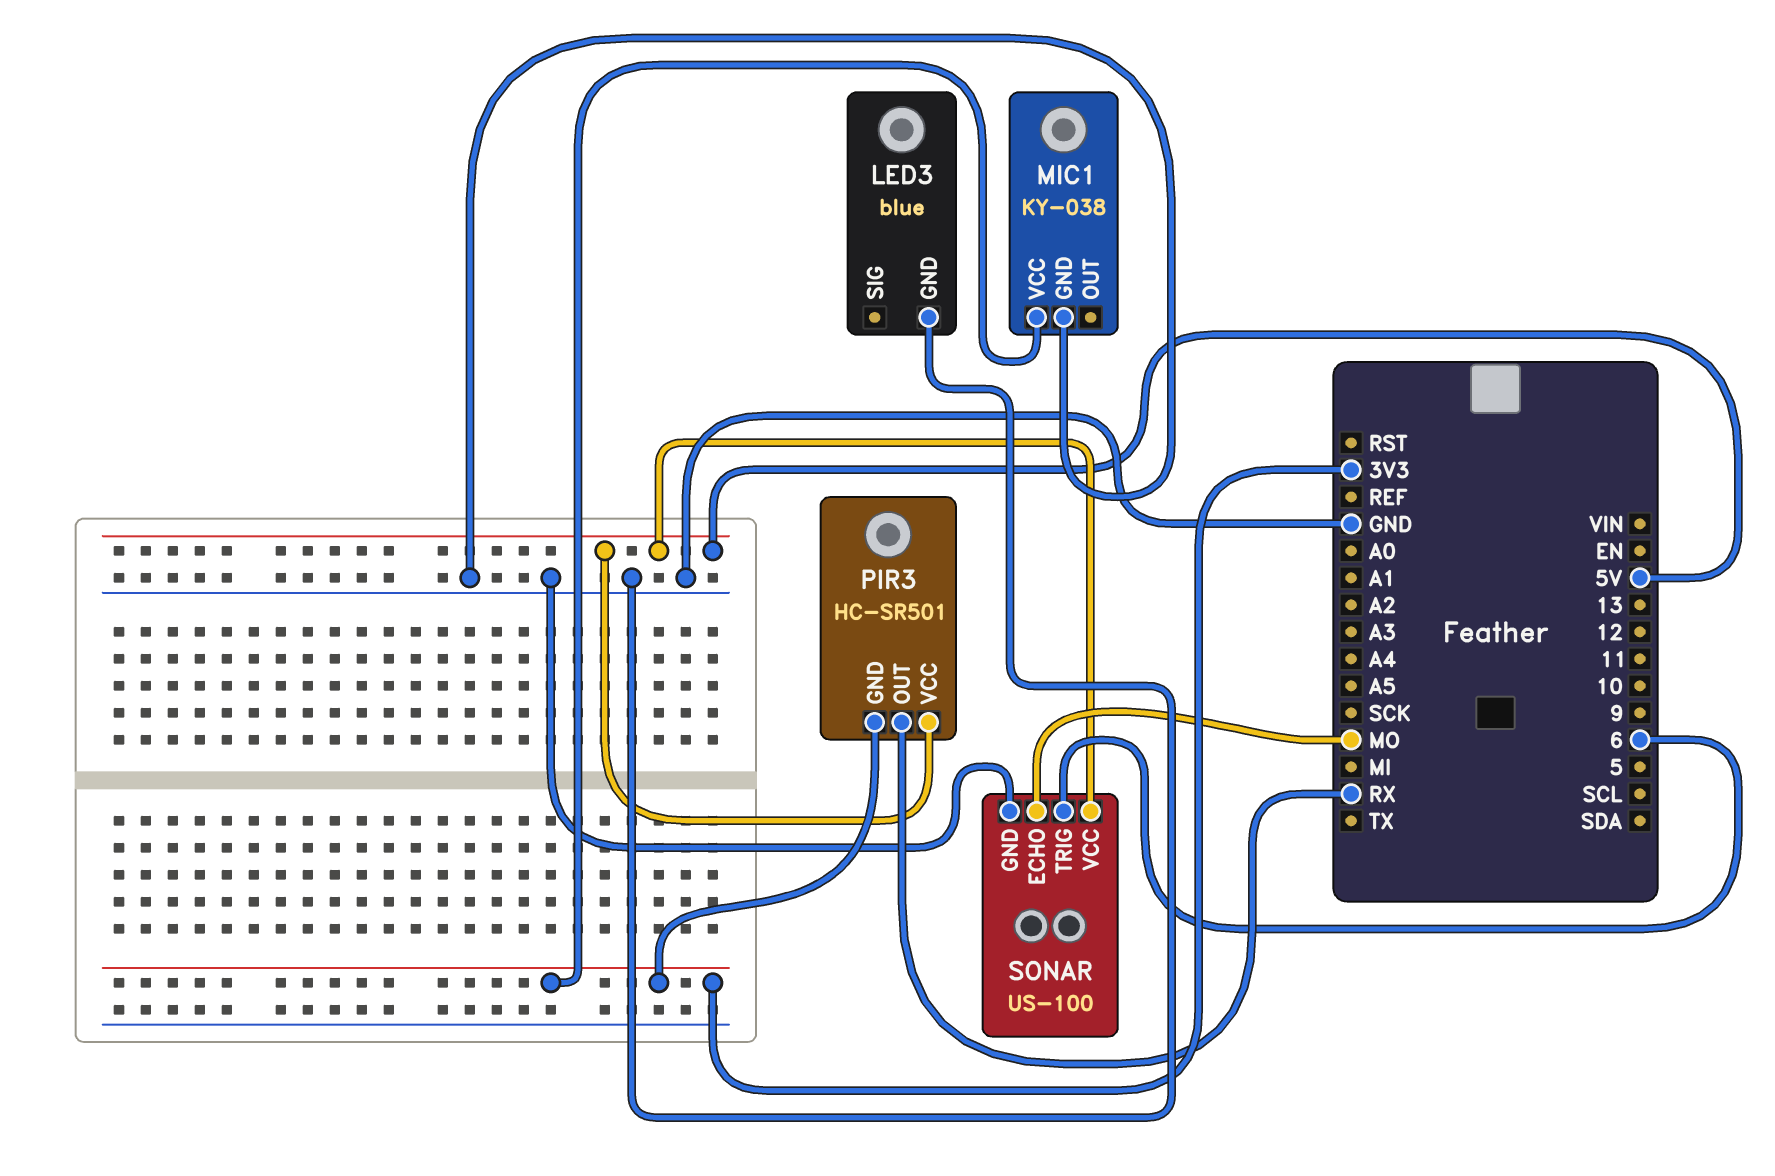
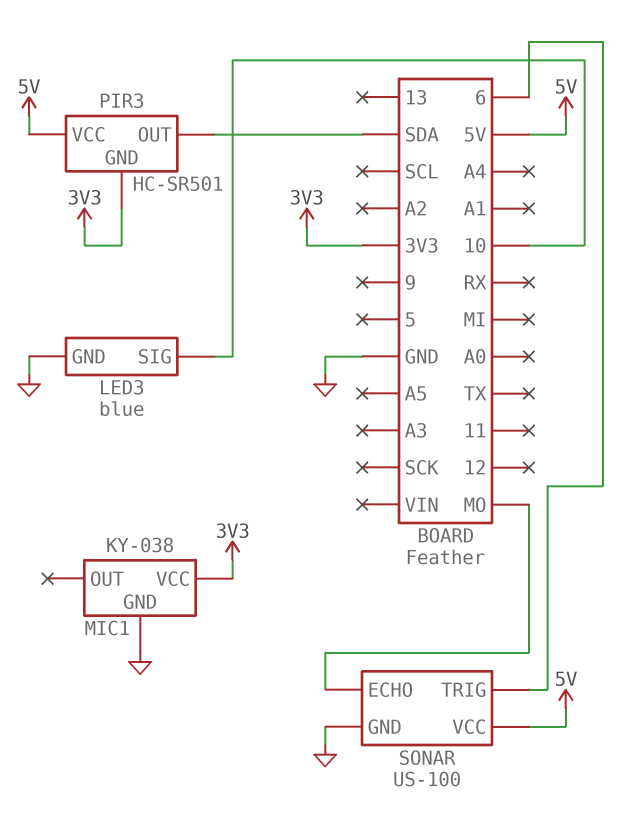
LED3 pin SIG: none -> 10
PIR3 pin OUT: RX -> SDA

